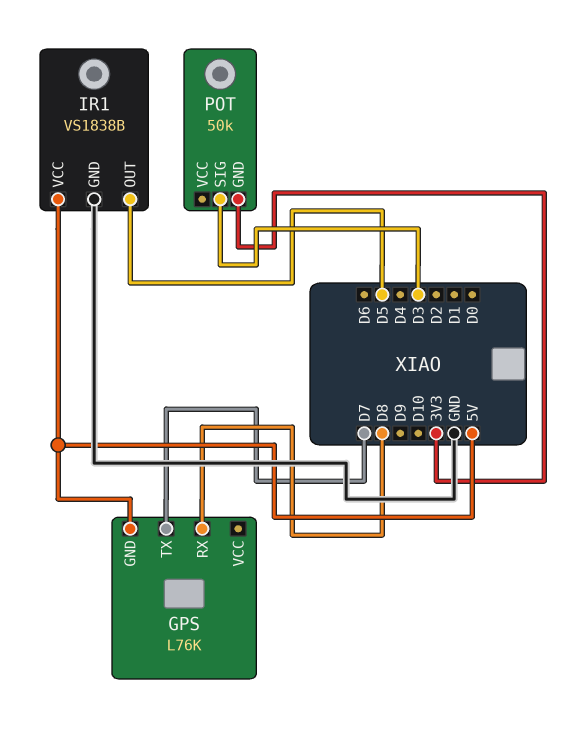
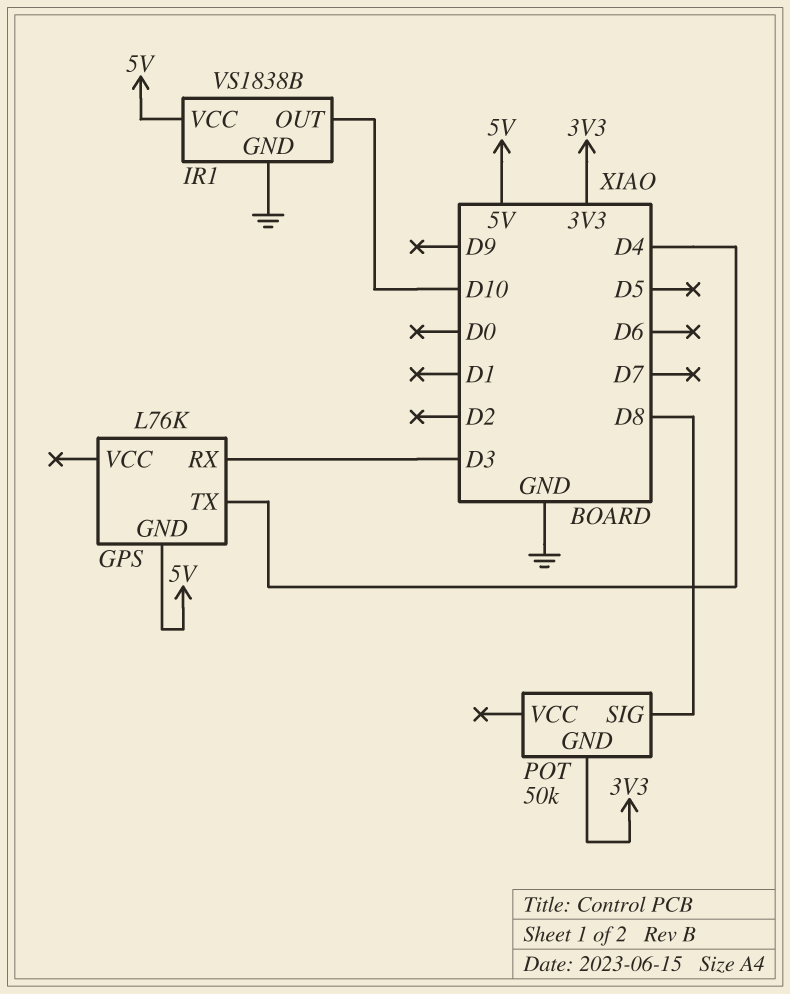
GPS pin RX: D8 -> D3
GPS pin TX: D7 -> D4
IR1 pin OUT: D5 -> D10
POT pin SIG: D3 -> D8

